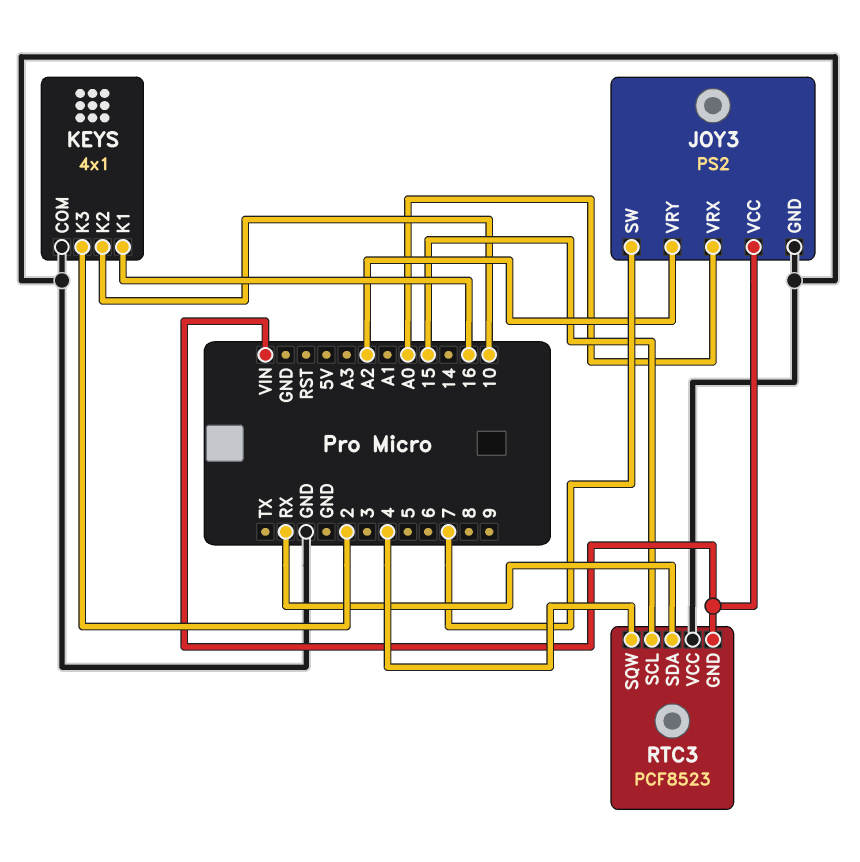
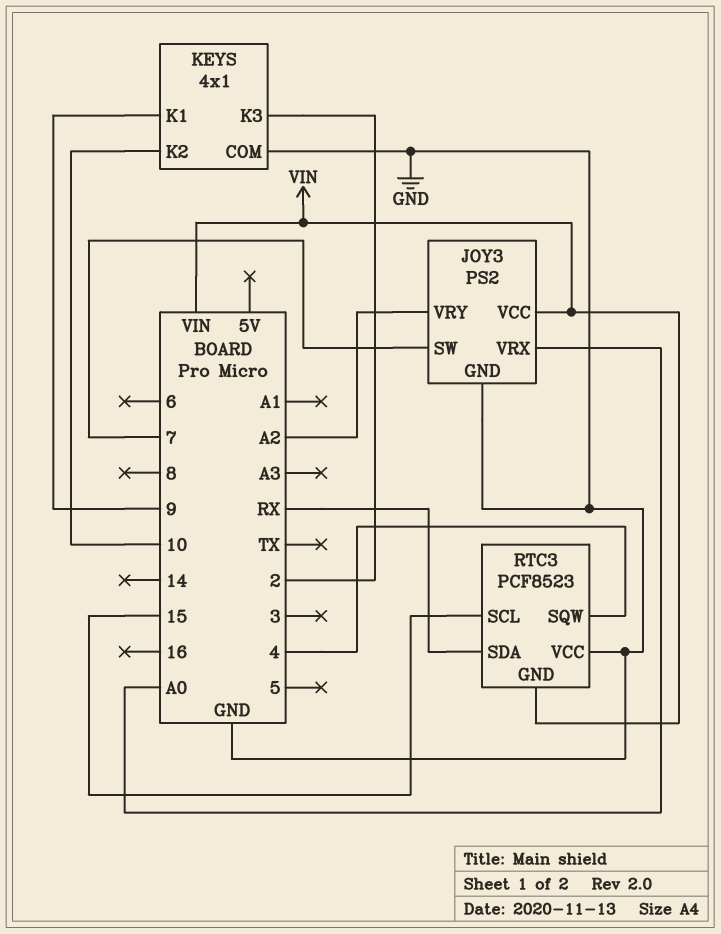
KEYS pin K1: 16 -> 9

